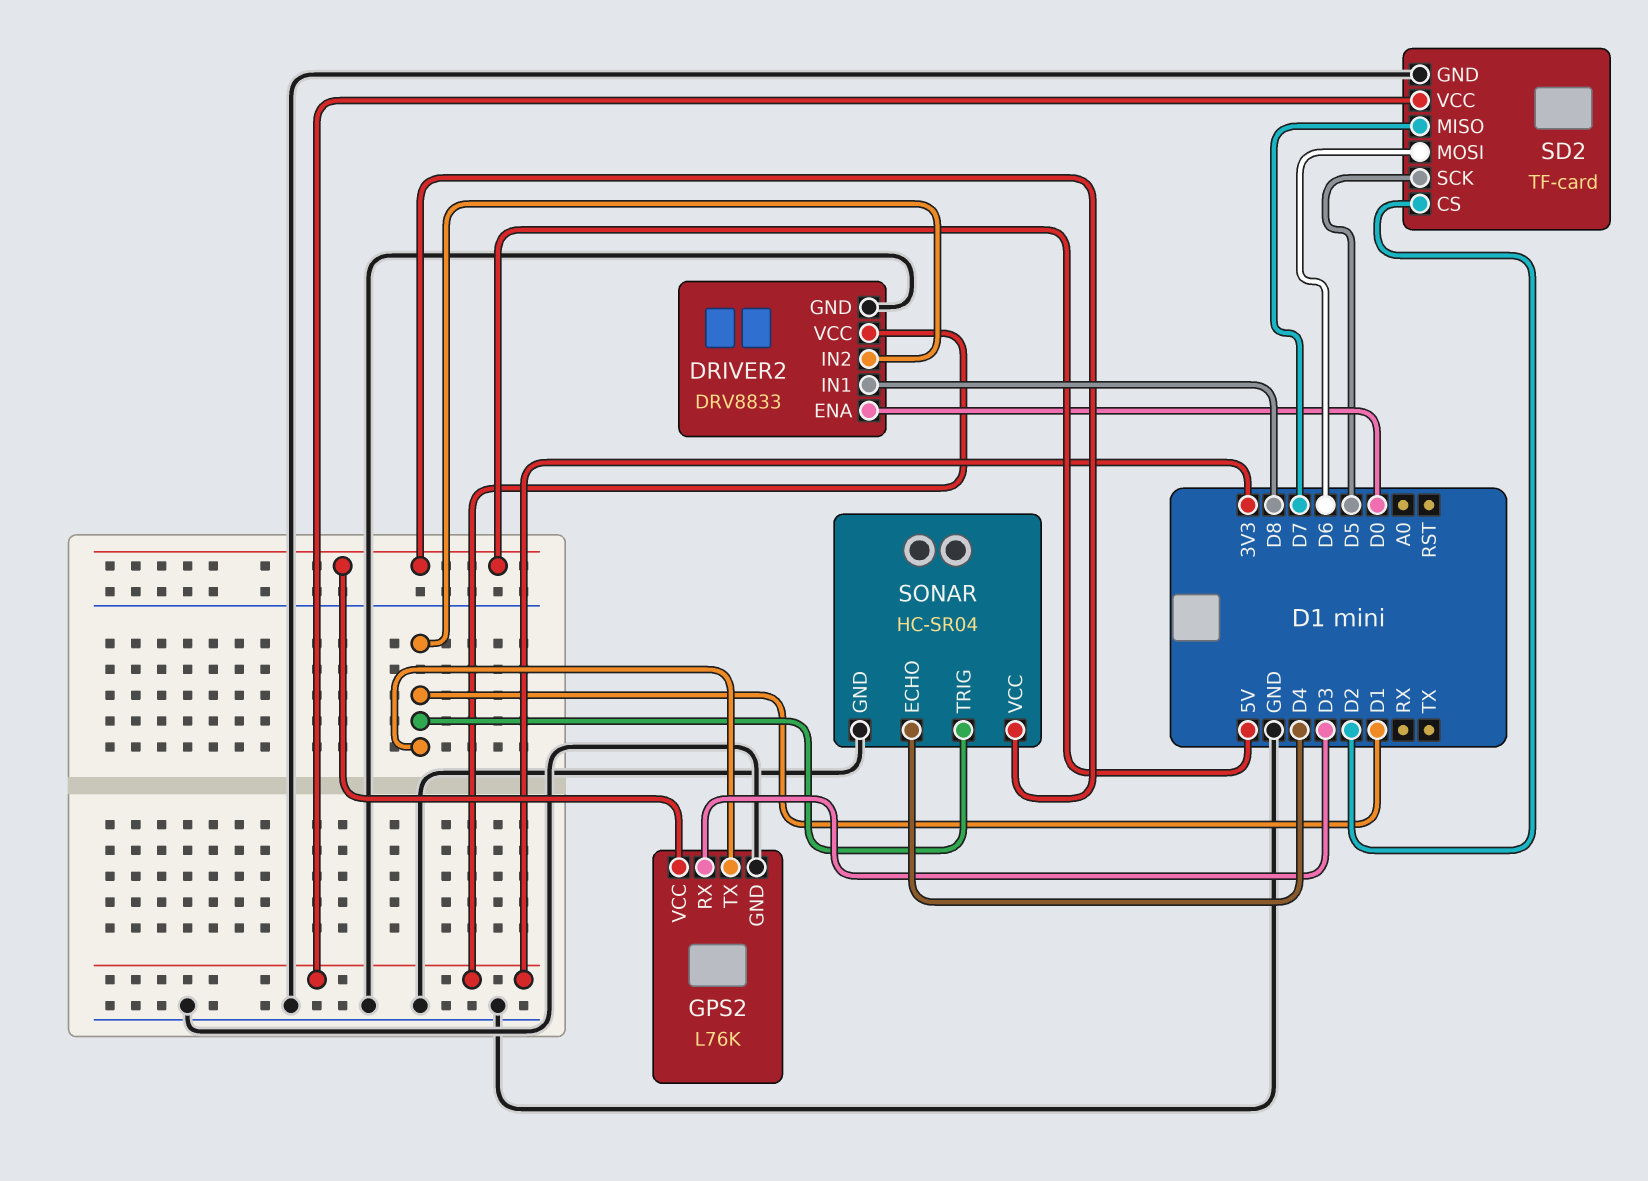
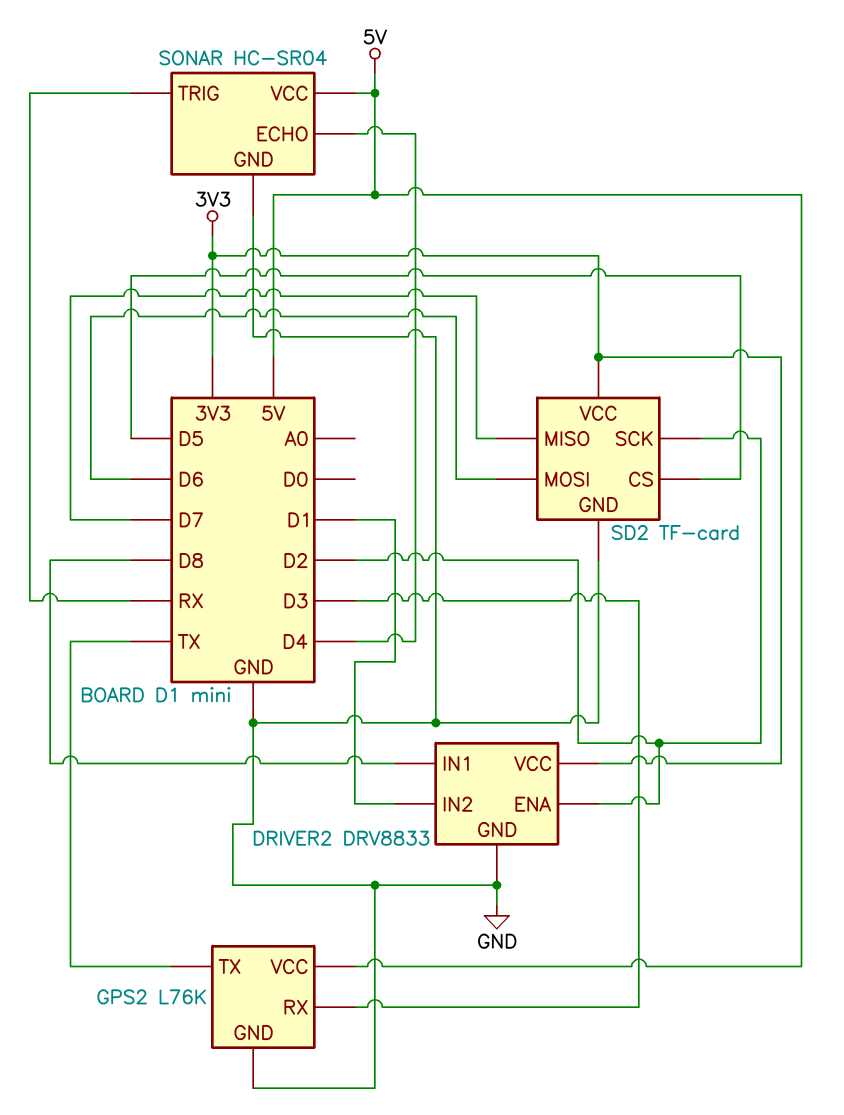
DRIVER2 pin ENA: D0 -> D2
GPS2 pin TX: D1 -> TX
SD2 pin CS: D2 -> D5
SD2 pin SCK: D5 -> D2
SONAR pin TRIG: D1 -> RX

